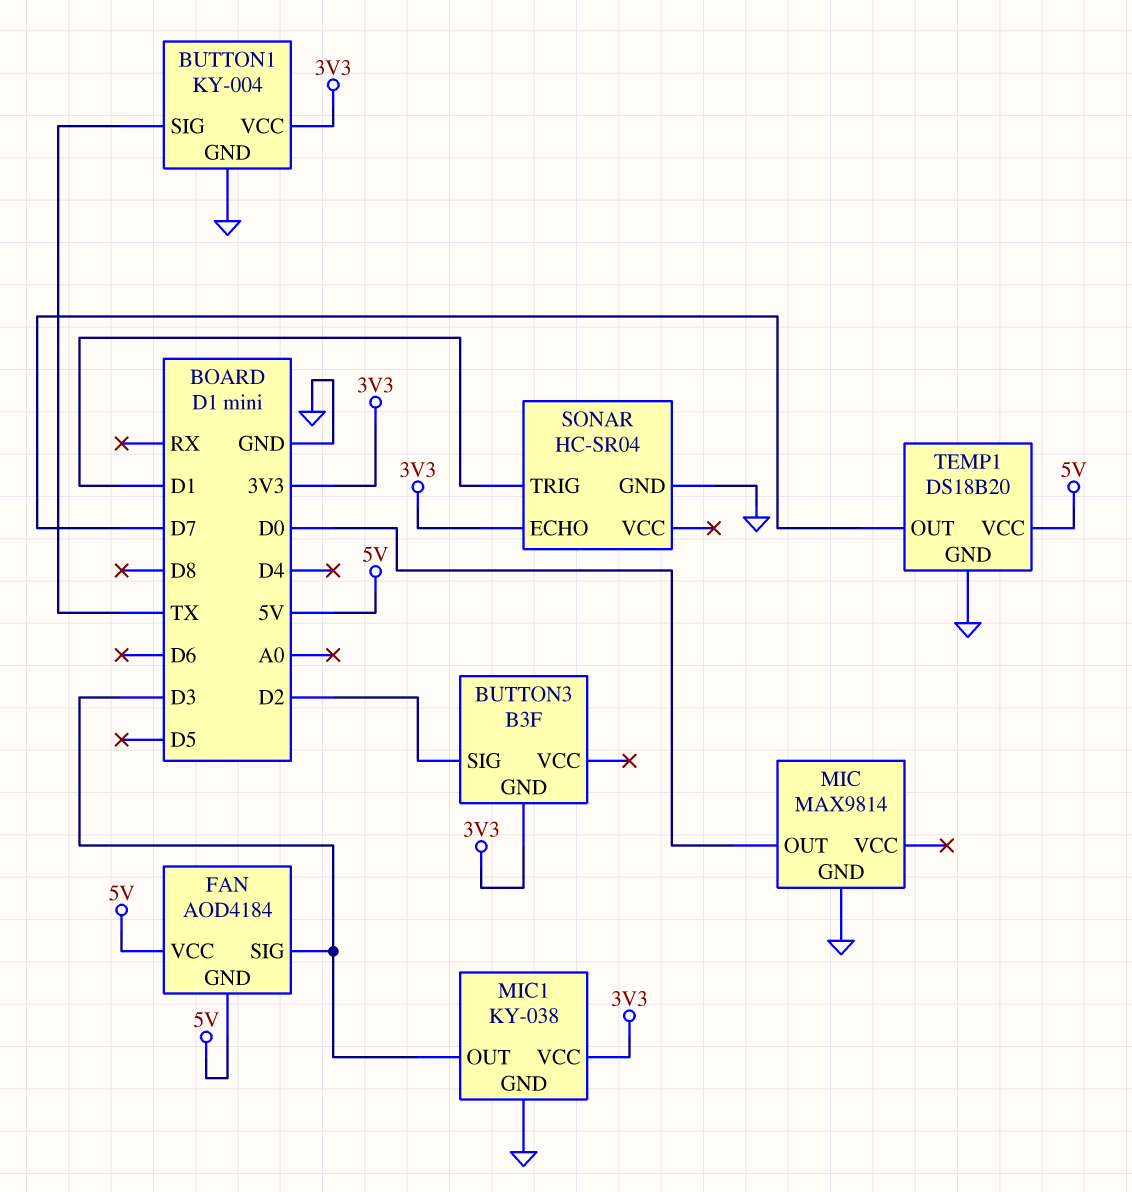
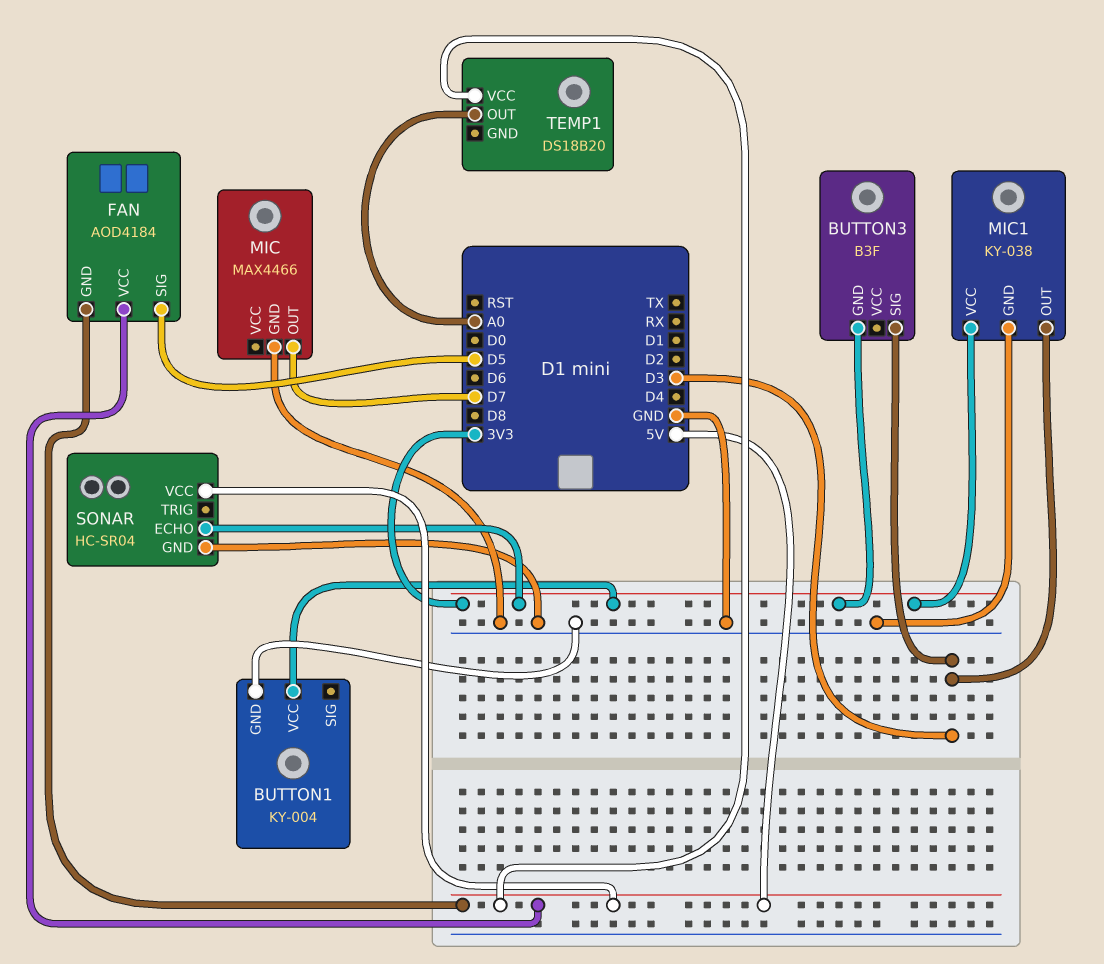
BUTTON1 pin SIG: TX -> none
BUTTON3 pin SIG: D2 -> D3
FAN pin SIG: D3 -> D5
MIC: MAX9814 -> MAX4466
MIC pin OUT: D0 -> D7
SONAR pin TRIG: D1 -> none
SONAR pin VCC: none -> 5V
TEMP1 pin GND: GND -> none
TEMP1 pin OUT: D7 -> A0

